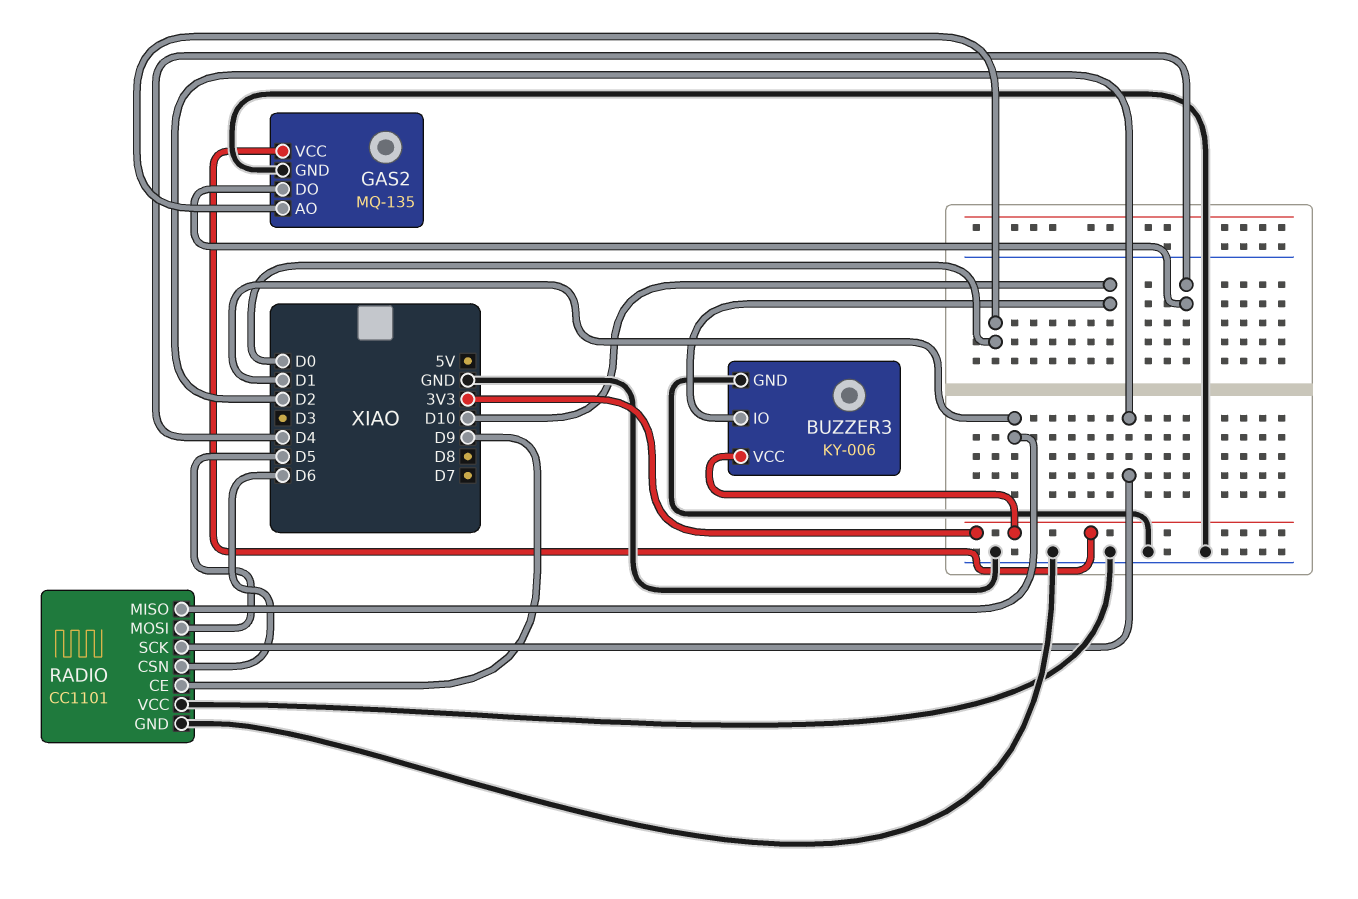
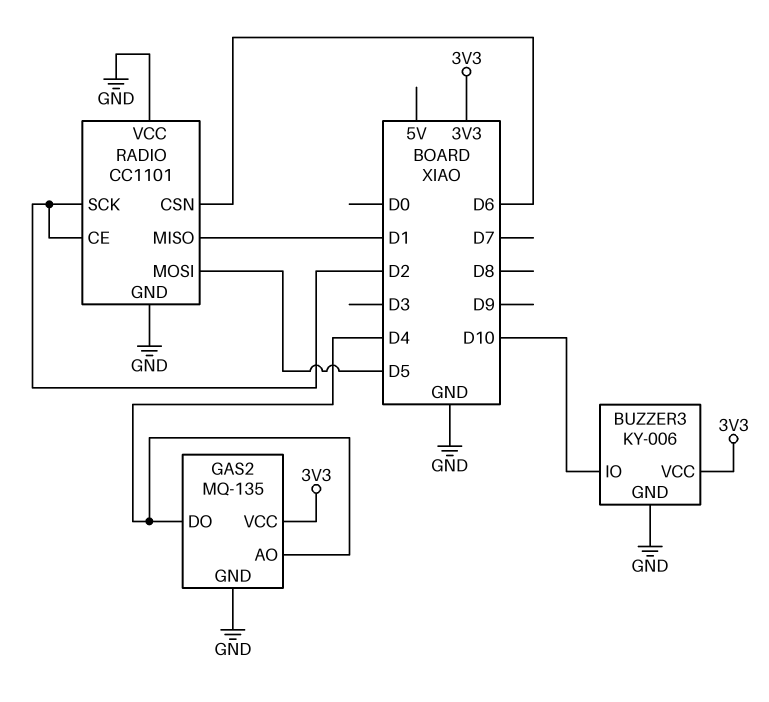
GAS2 pin AO: D0 -> D4
RADIO pin CE: D9 -> D2

